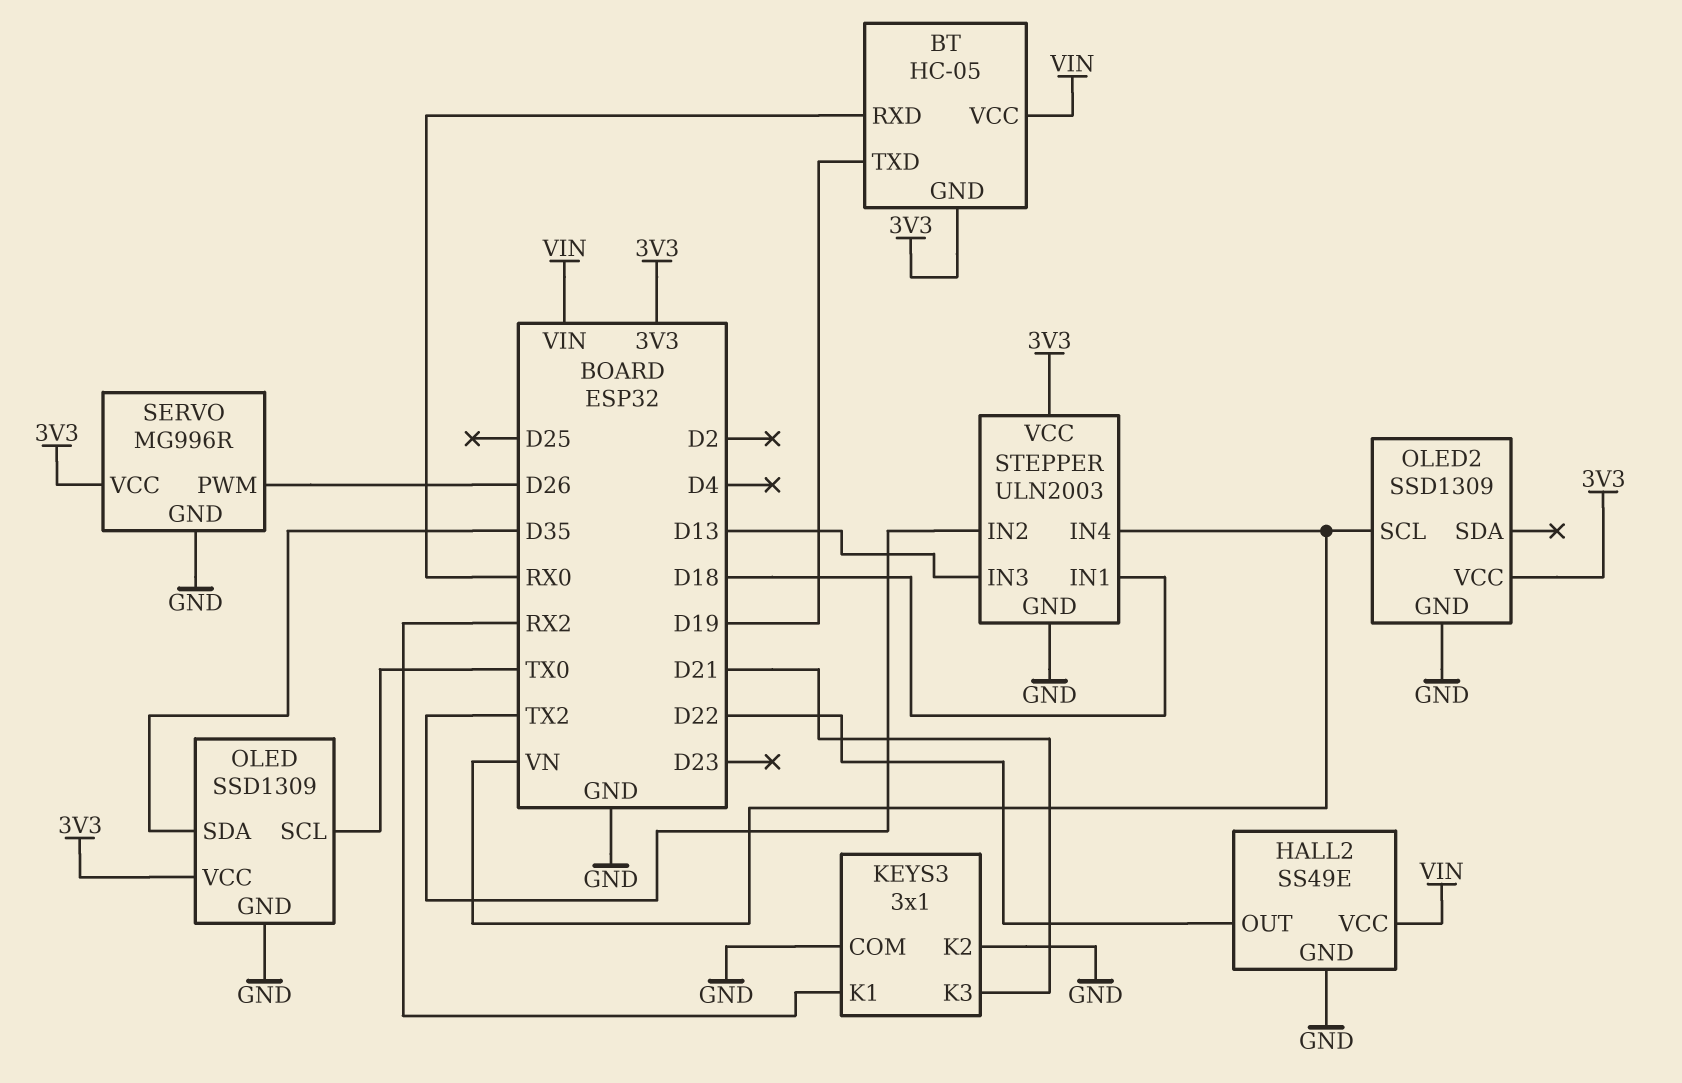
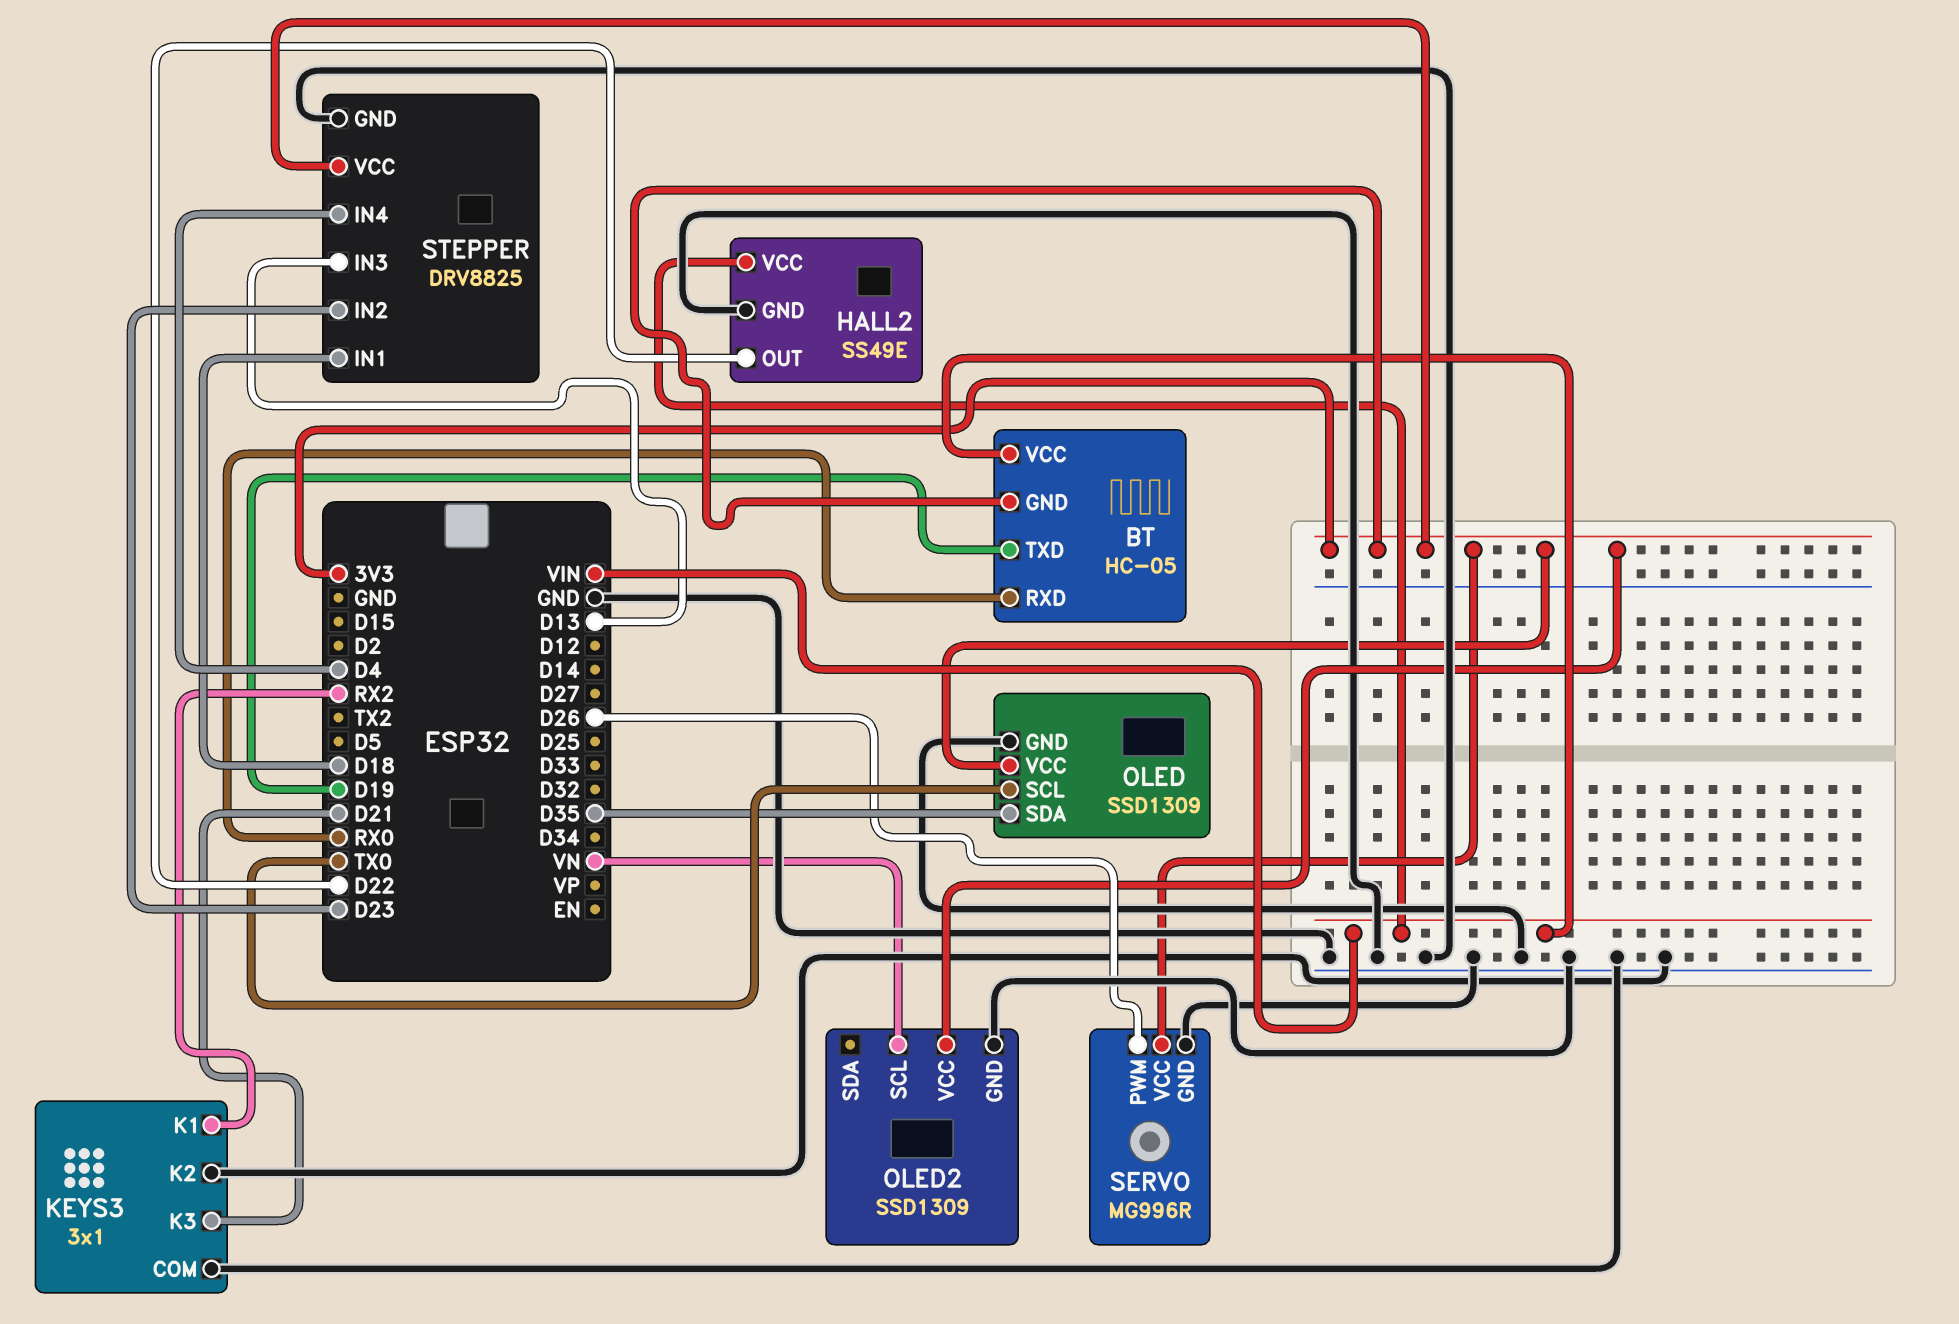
STEPPER: ULN2003 -> DRV8825
STEPPER pin IN2: TX2 -> D23
STEPPER pin IN4: VN -> D4

